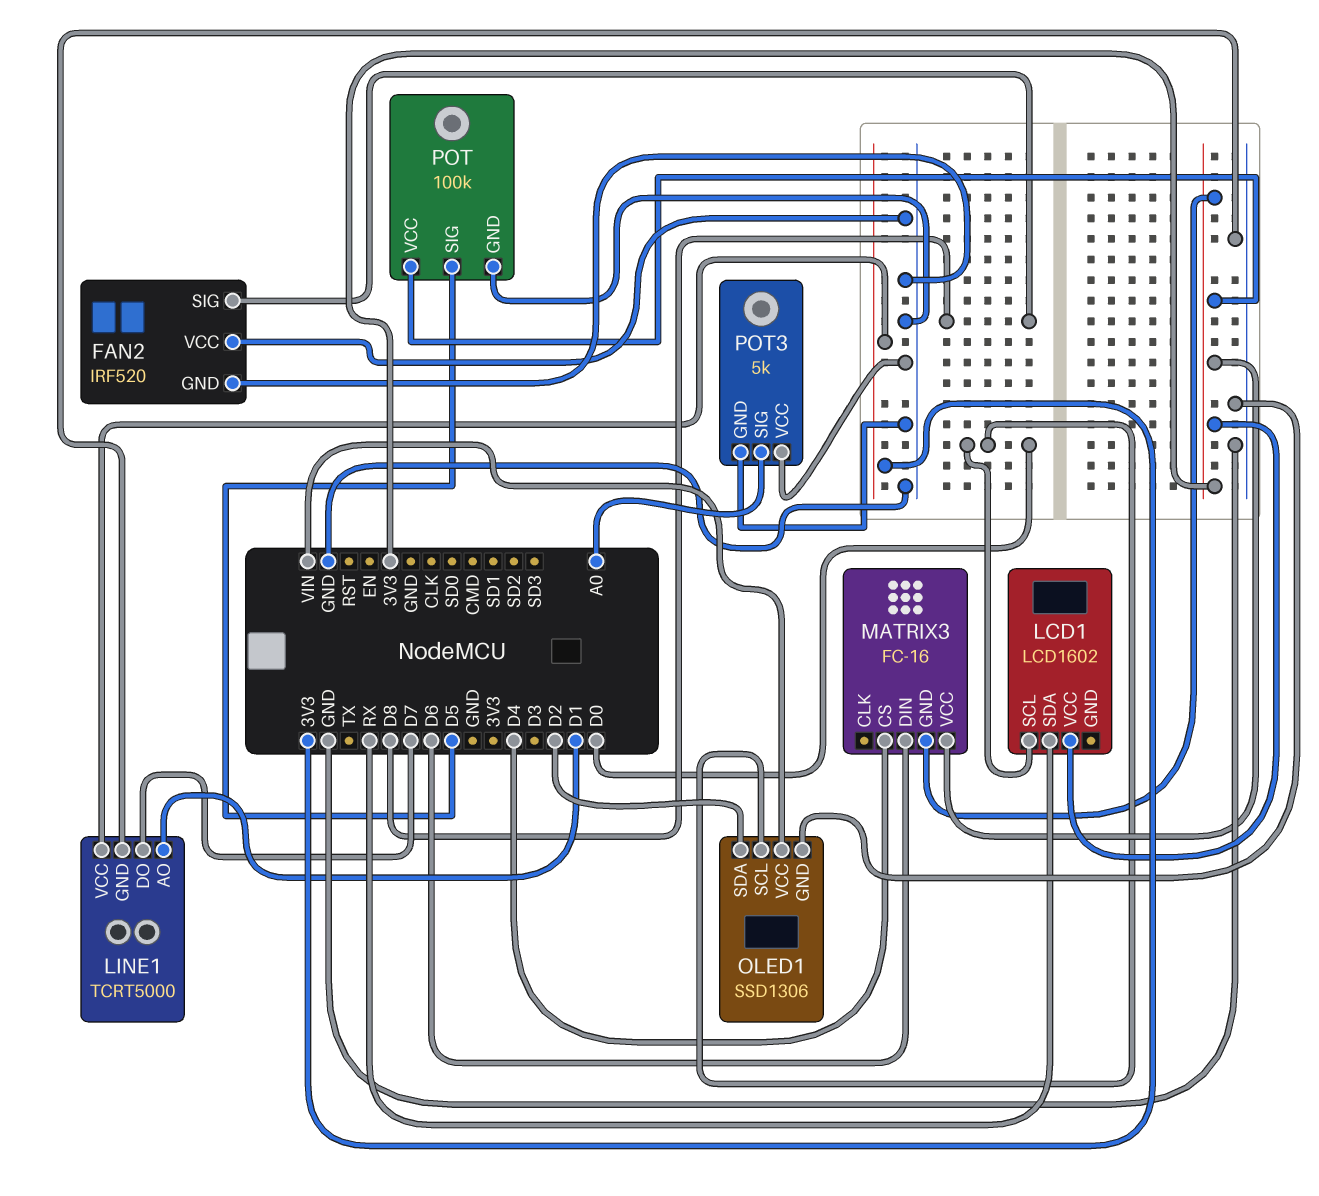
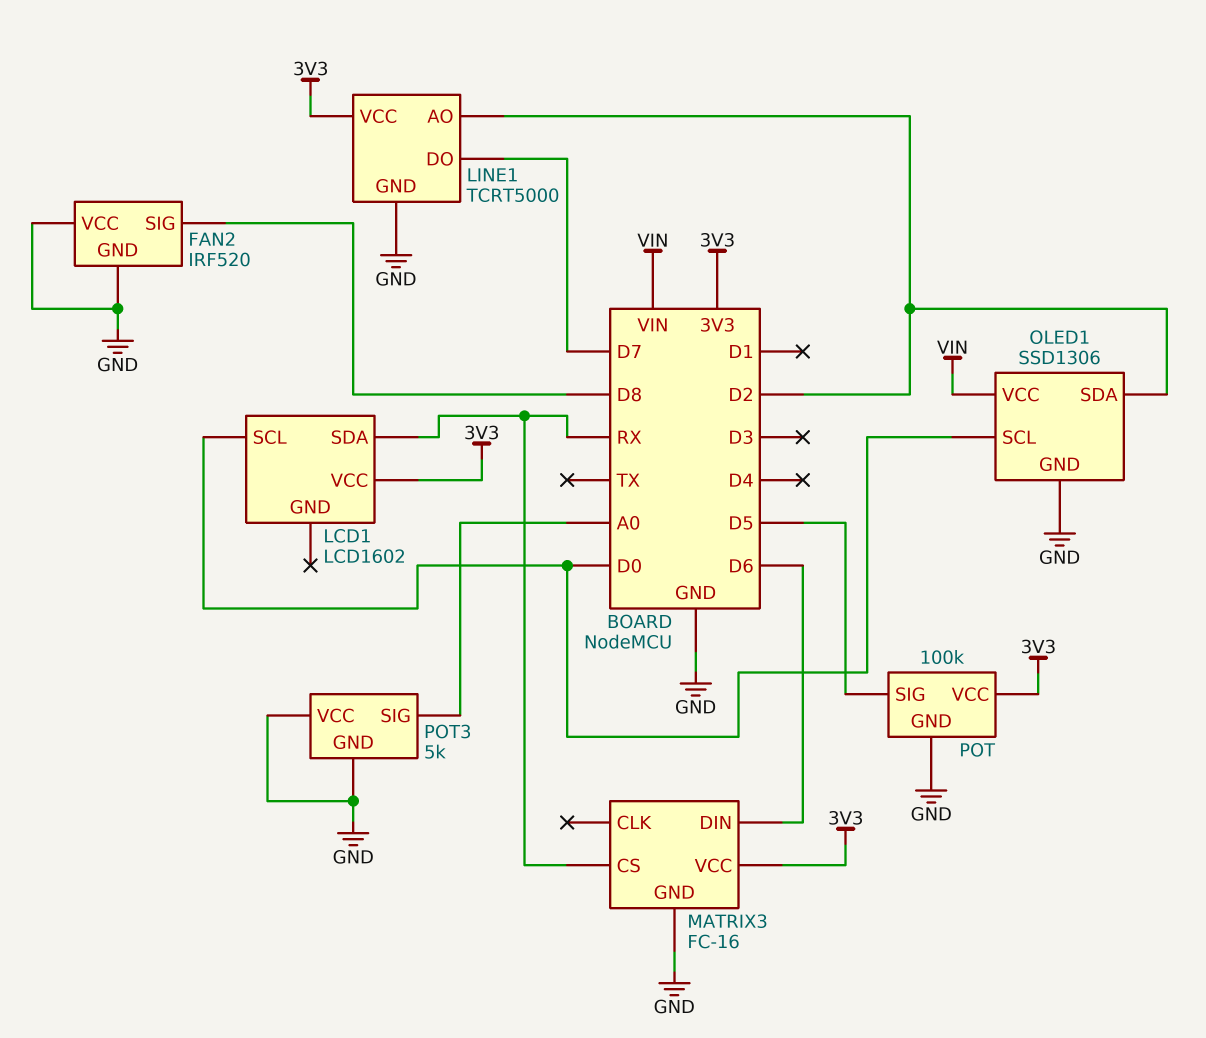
LINE1 pin AO: D1 -> D2
MATRIX3 pin CS: D4 -> RX
MATRIX3 pin GND: 3V3 -> GND

